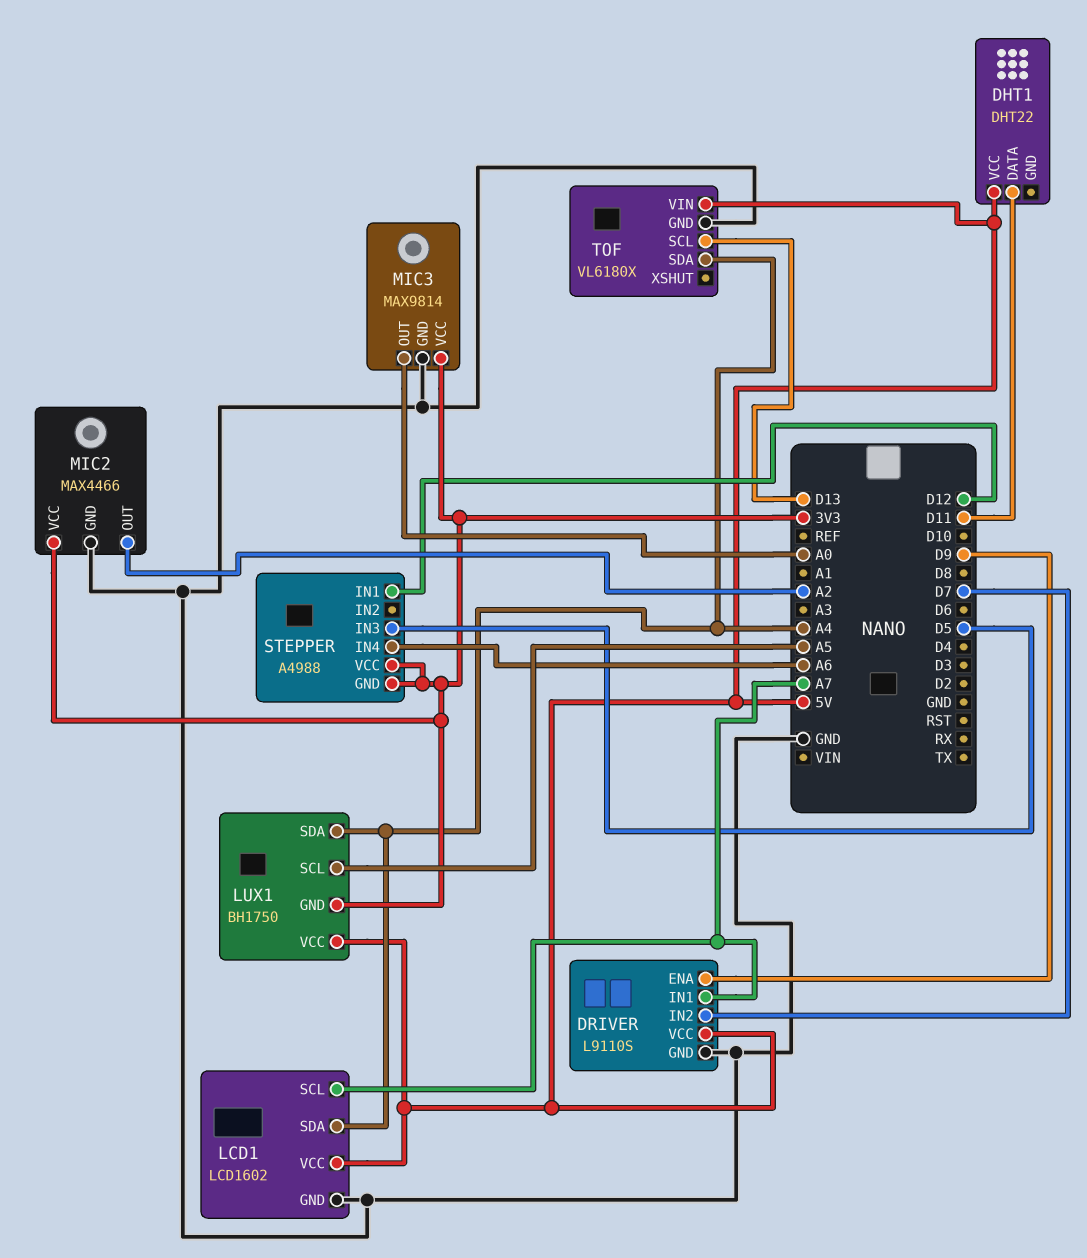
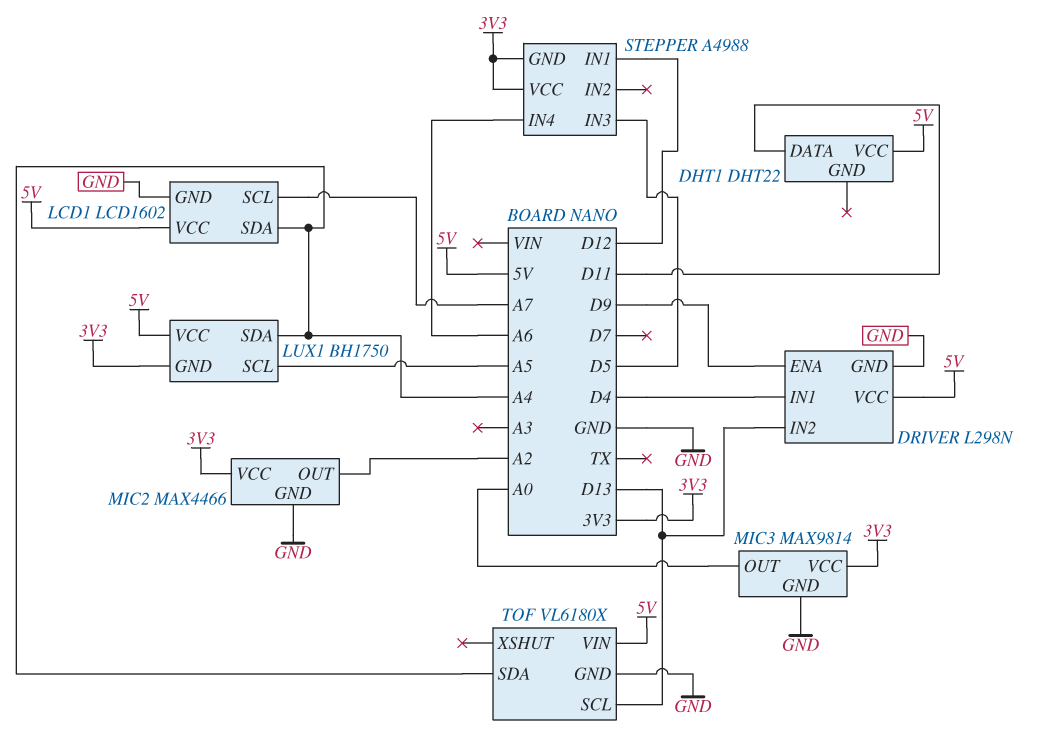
DRIVER: L9110S -> L298N
DRIVER pin IN1: A7 -> D4
DRIVER pin IN2: D7 -> D13

